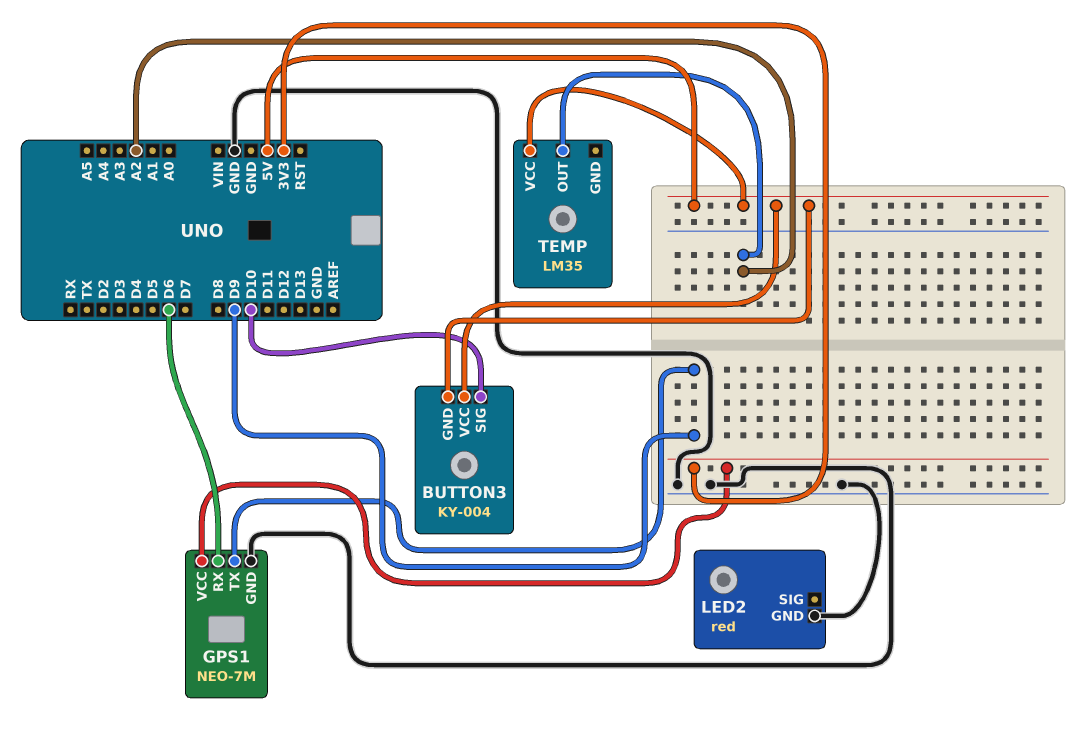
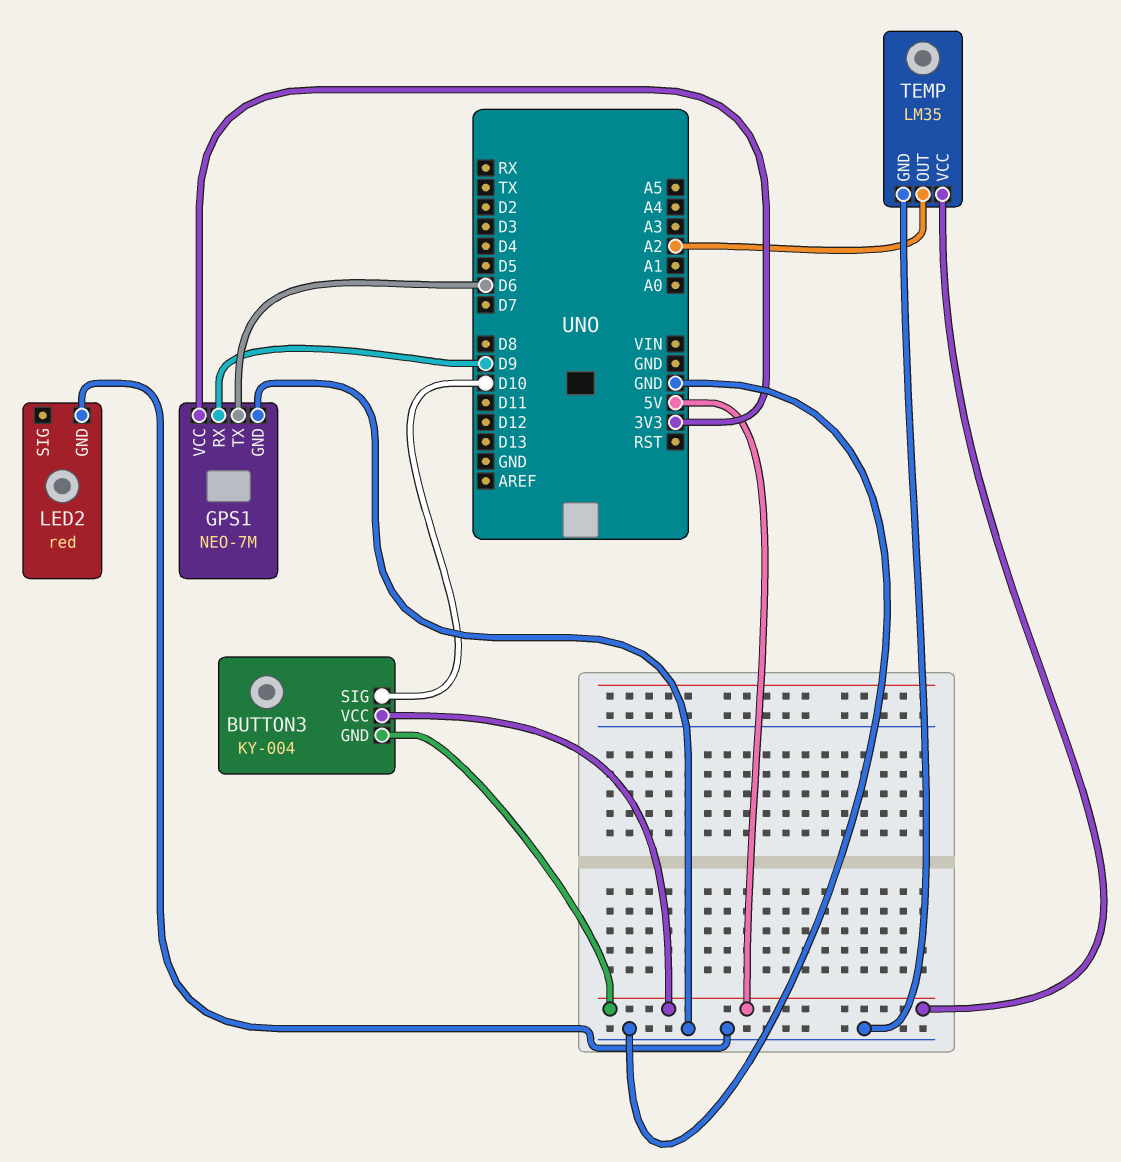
GPS1 pin RX: D6 -> D9
GPS1 pin TX: D9 -> D6
TEMP pin GND: none -> GND

